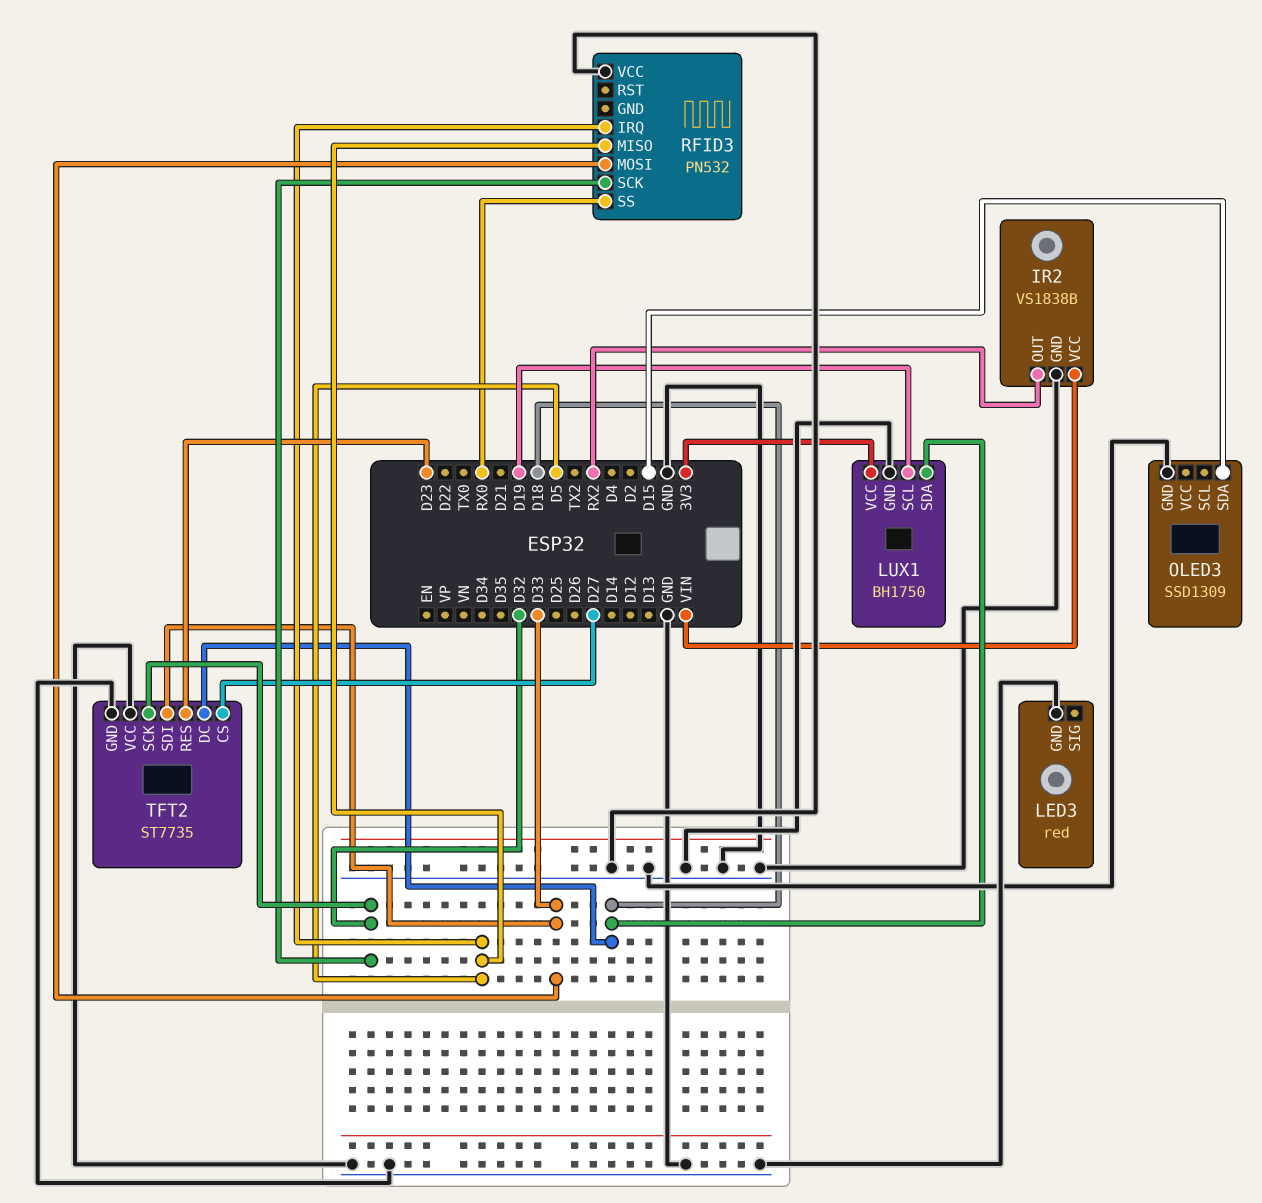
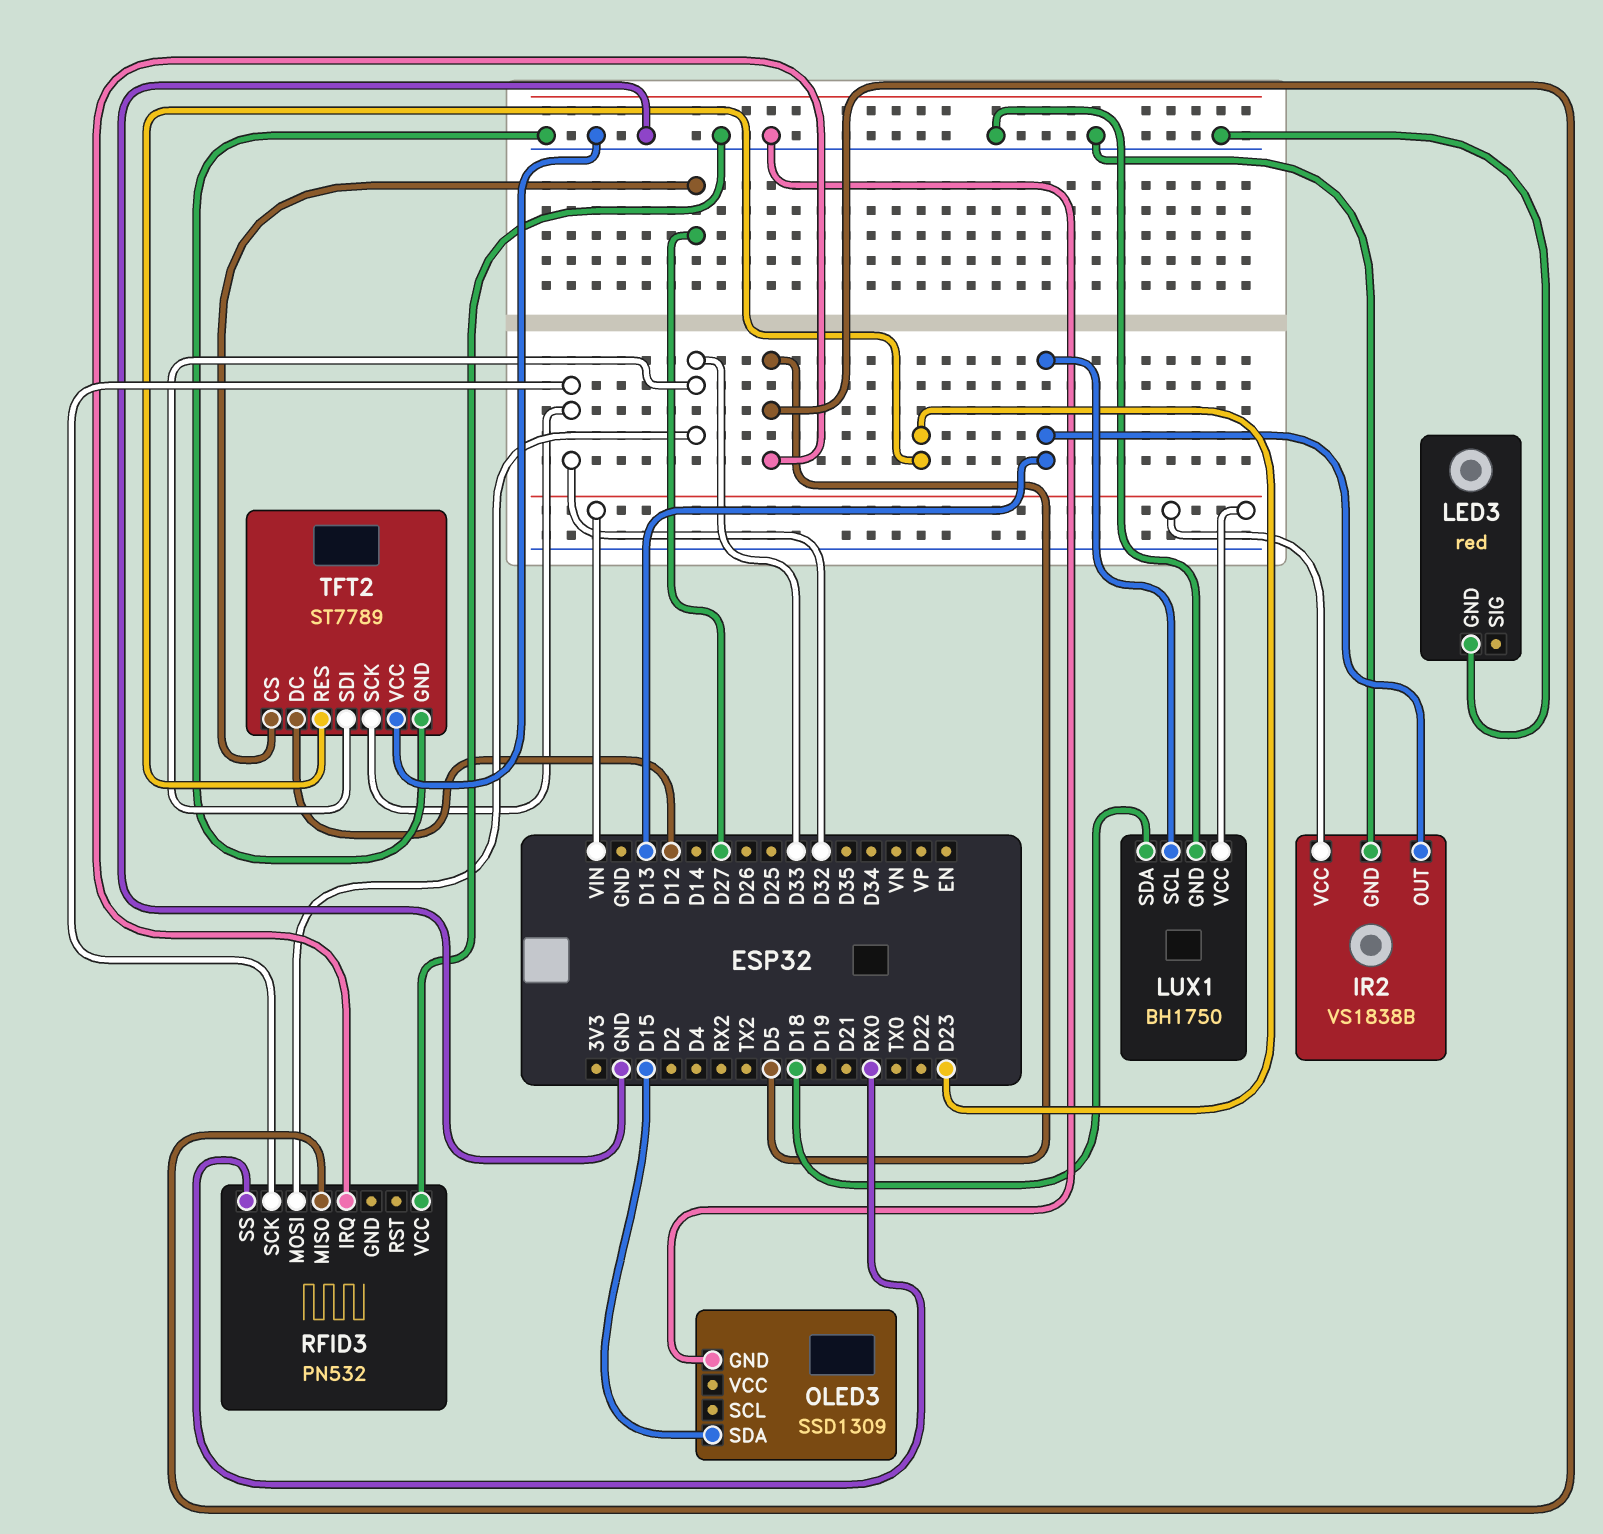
IR2 pin OUT: RX2 -> D13
LUX1 pin SCL: D19 -> D13
LUX1 pin VCC: 3V3 -> VIN
TFT2: ST7735 -> ST7789
TFT2 pin DC: D18 -> D12

